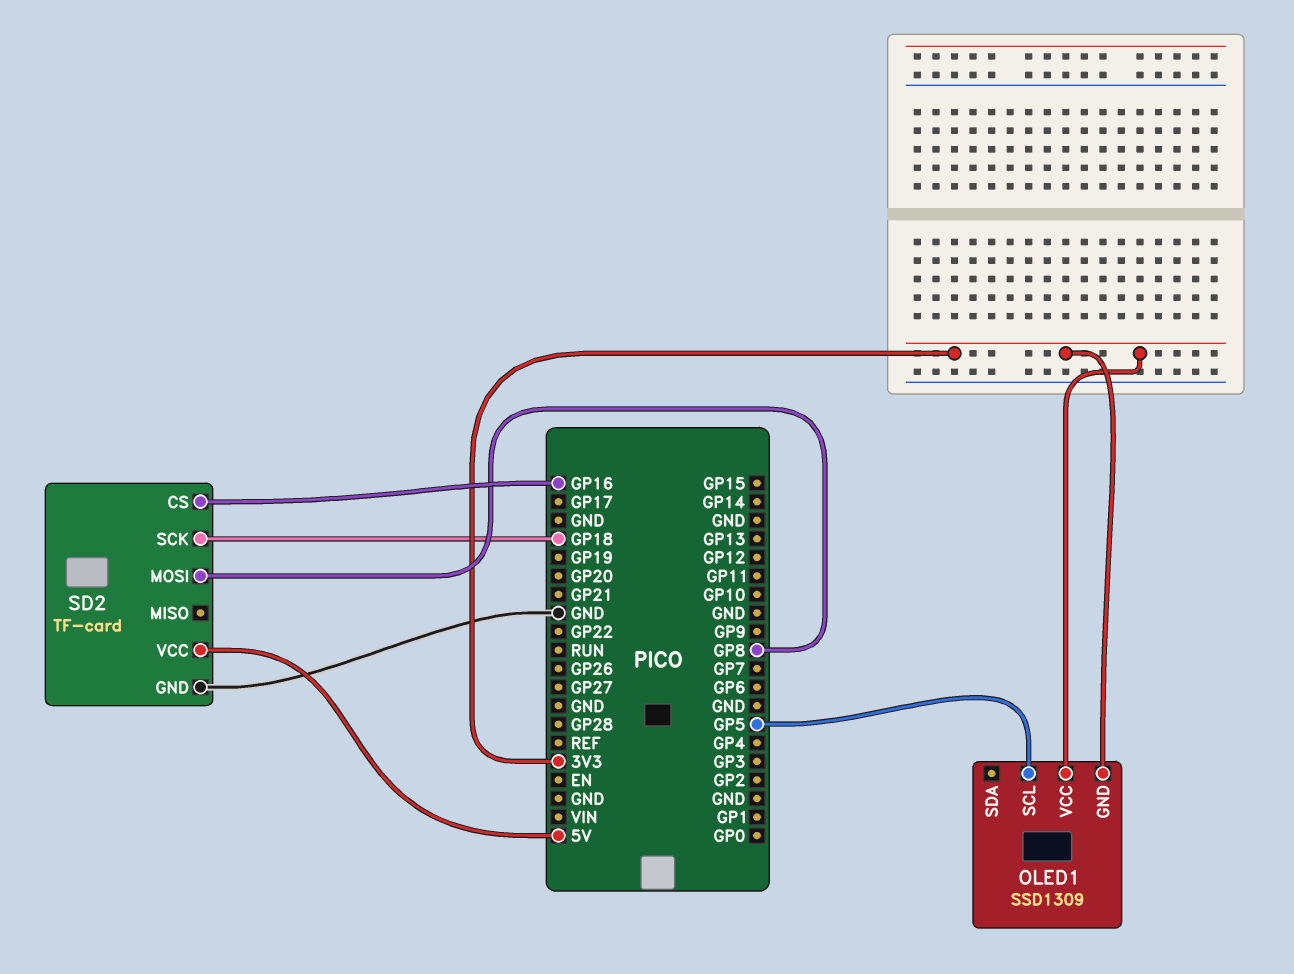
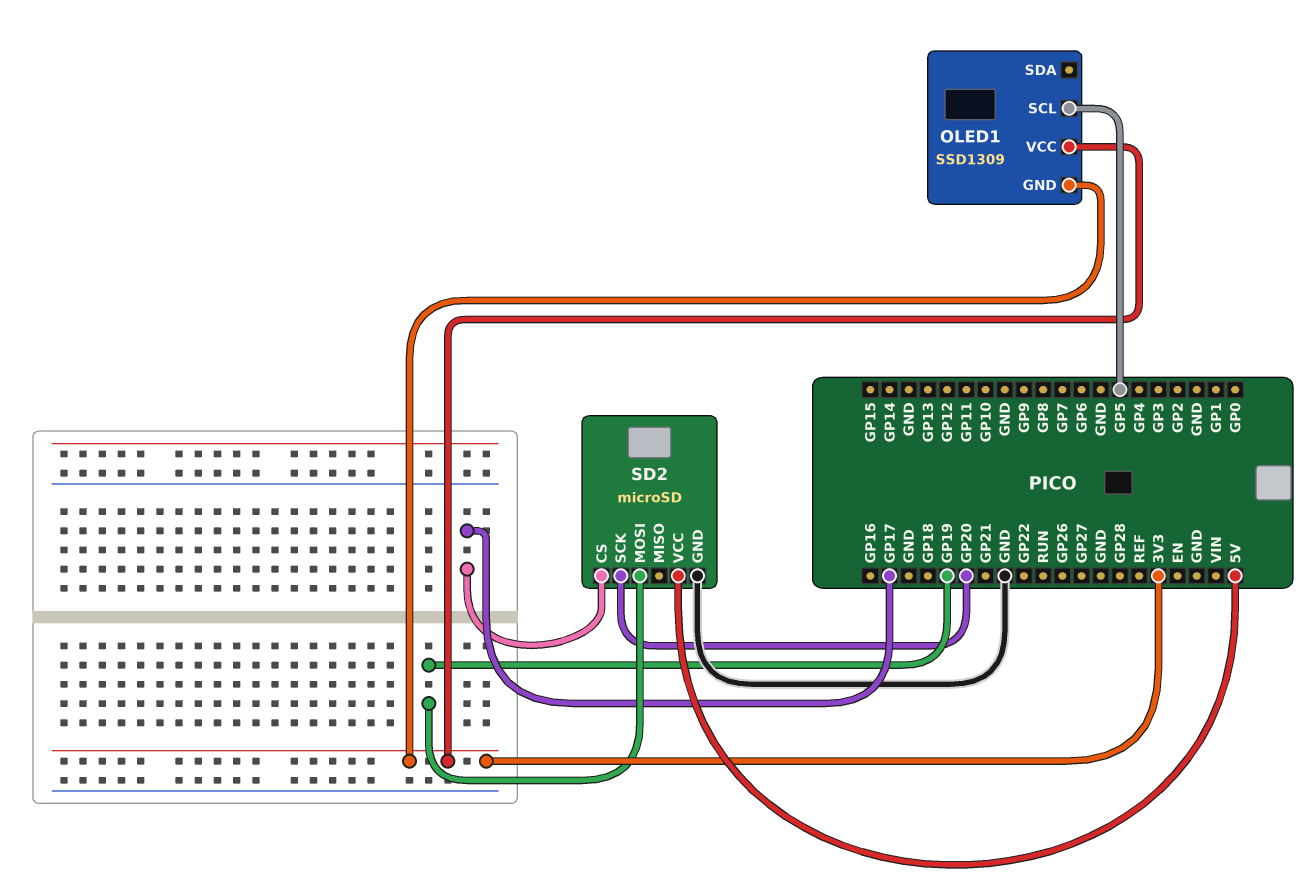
SD2: TF-card -> microSD
SD2 pin CS: GP16 -> GP17
SD2 pin MOSI: GP8 -> GP19
SD2 pin SCK: GP18 -> GP20

